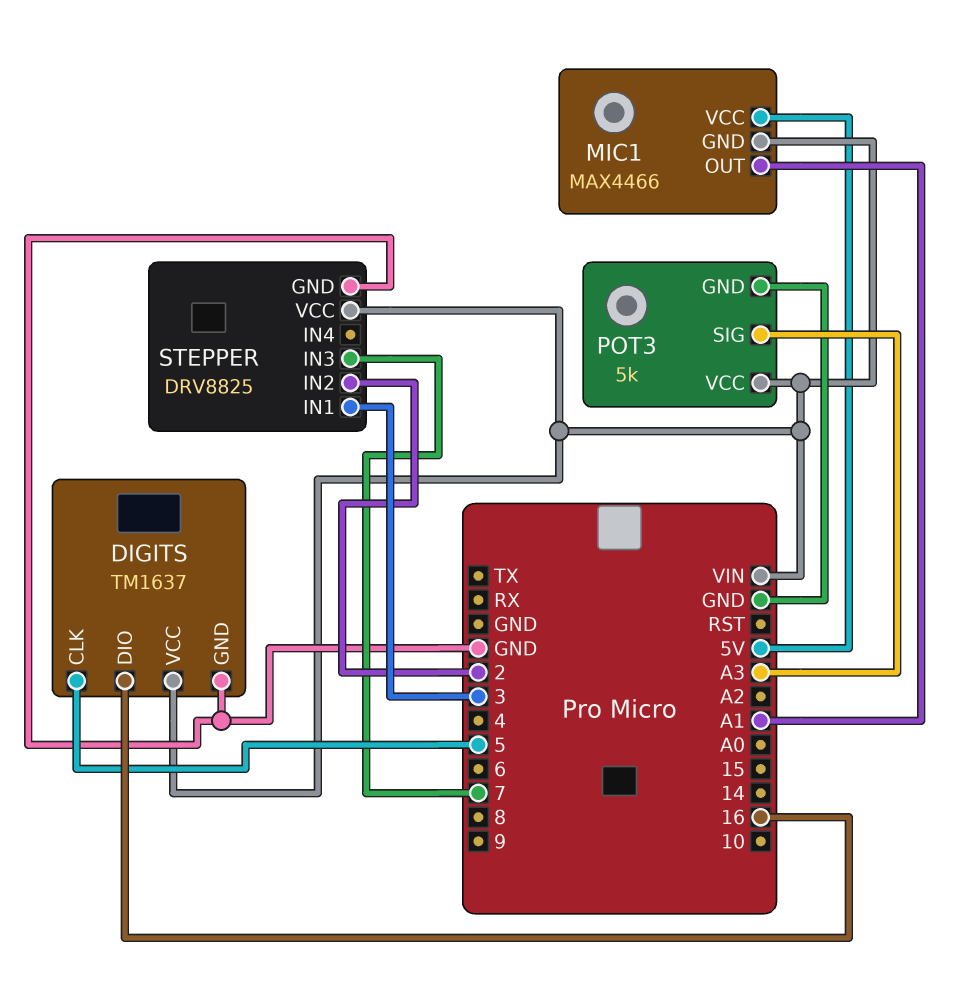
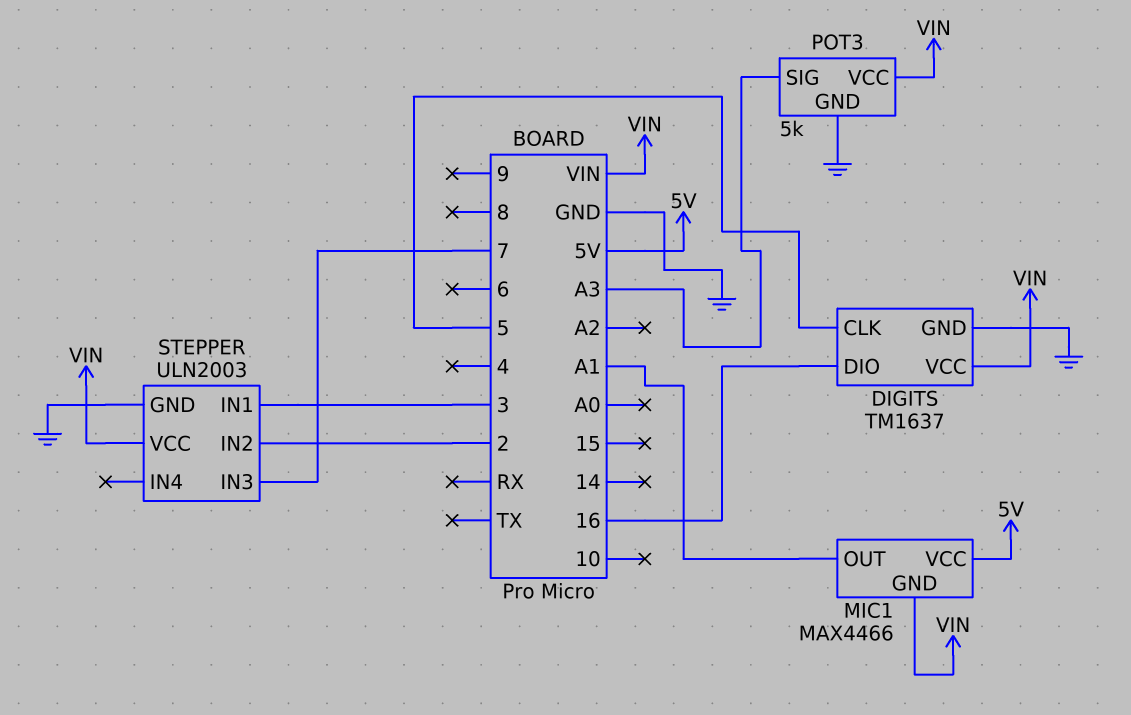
STEPPER: DRV8825 -> ULN2003

